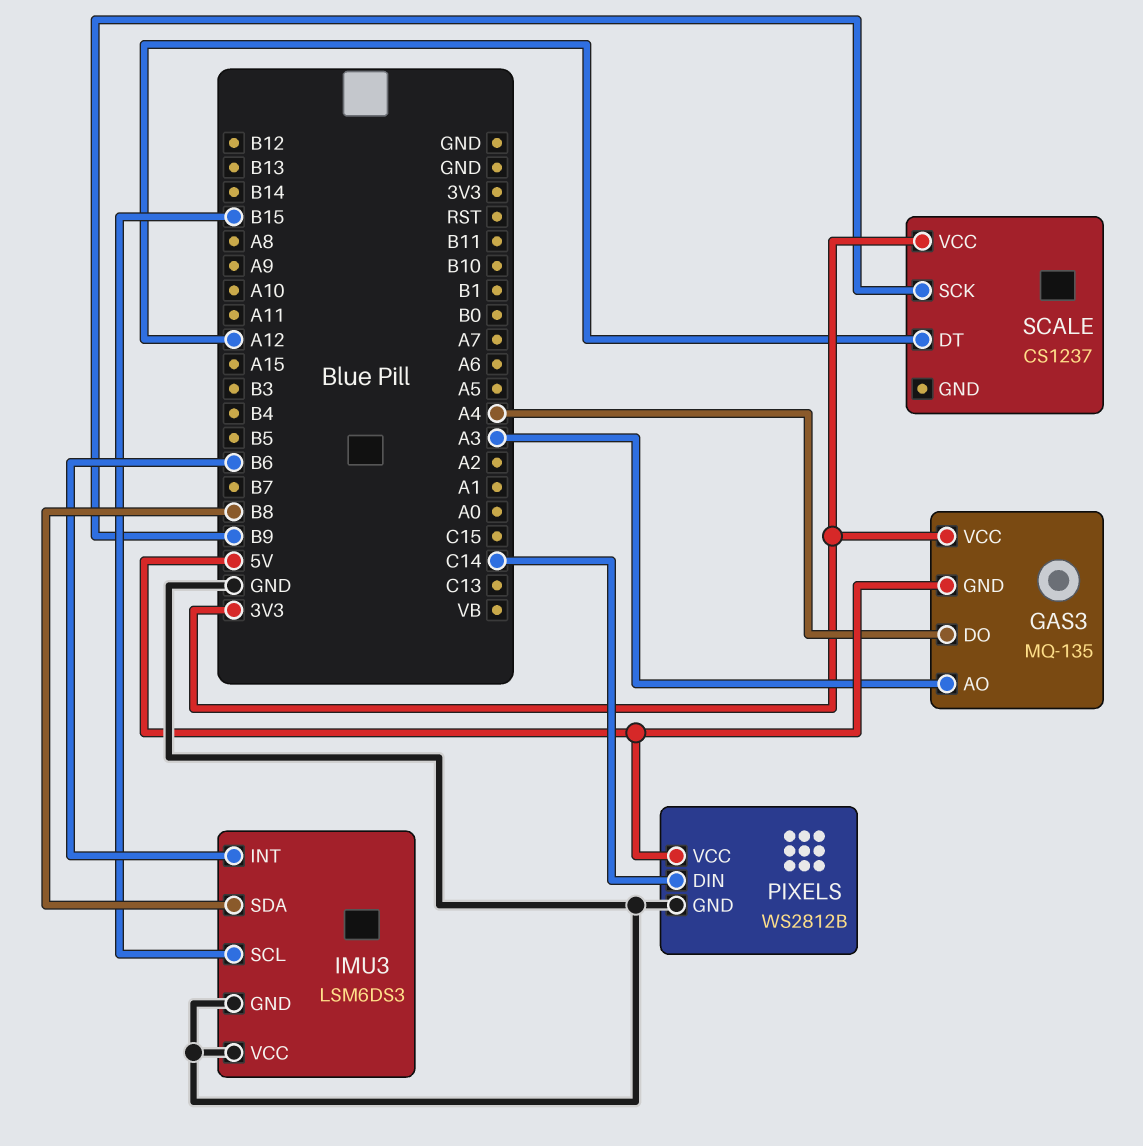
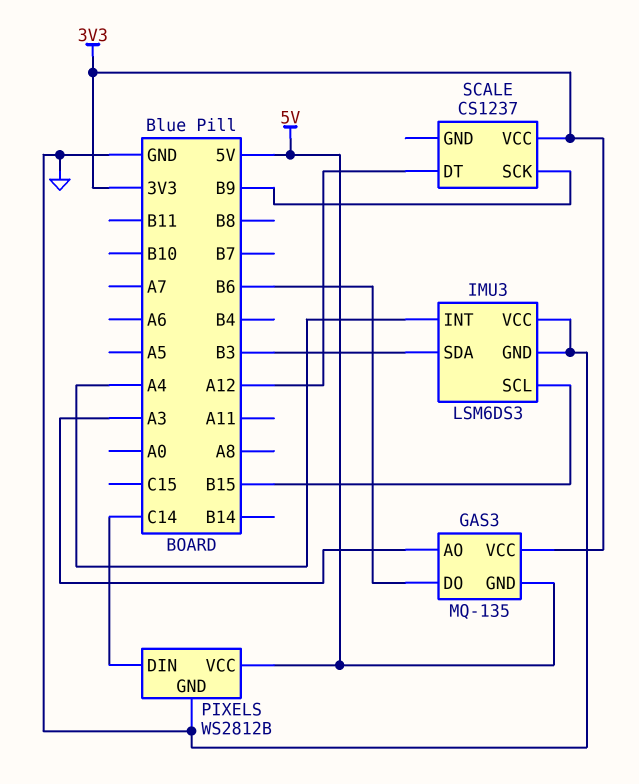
GAS3 pin DO: A4 -> B6
IMU3 pin INT: B6 -> A4
IMU3 pin SDA: B8 -> B3

